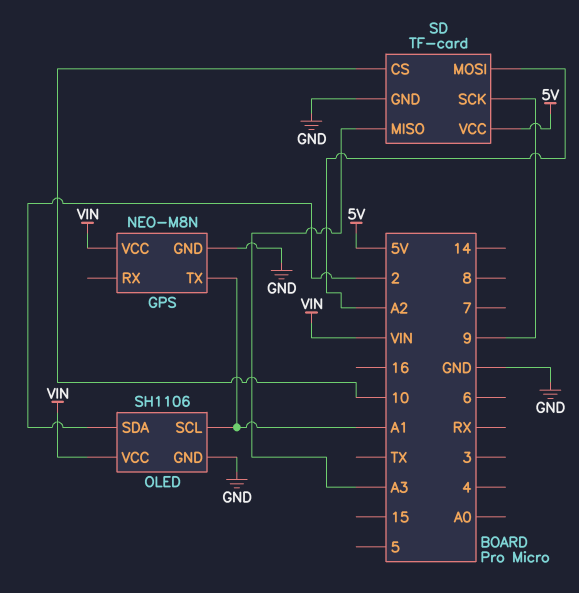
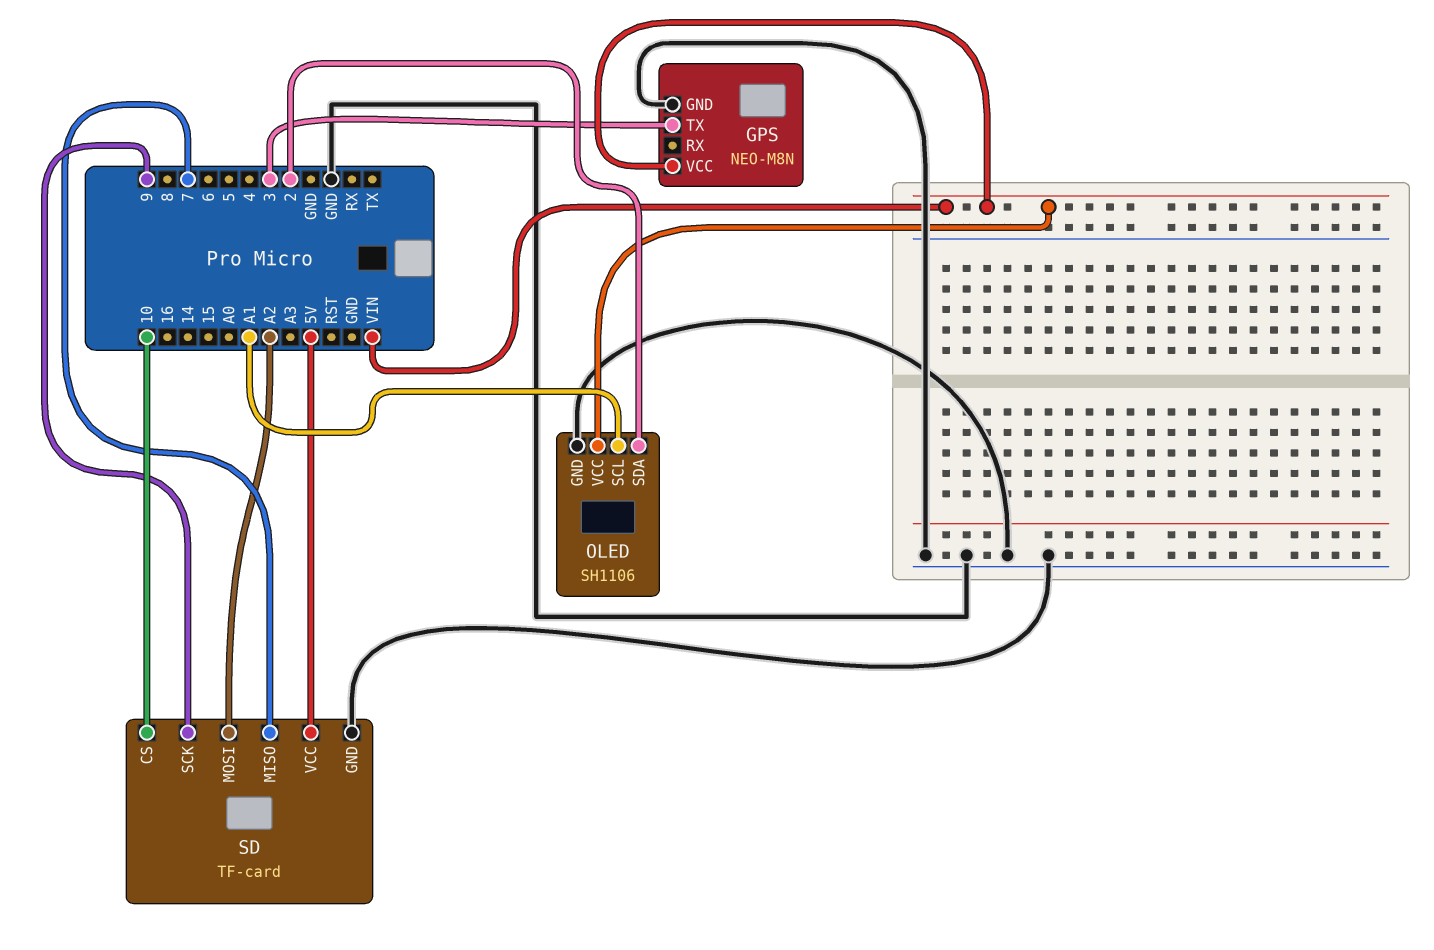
GPS pin TX: A1 -> 3
SD pin MISO: A3 -> 7

